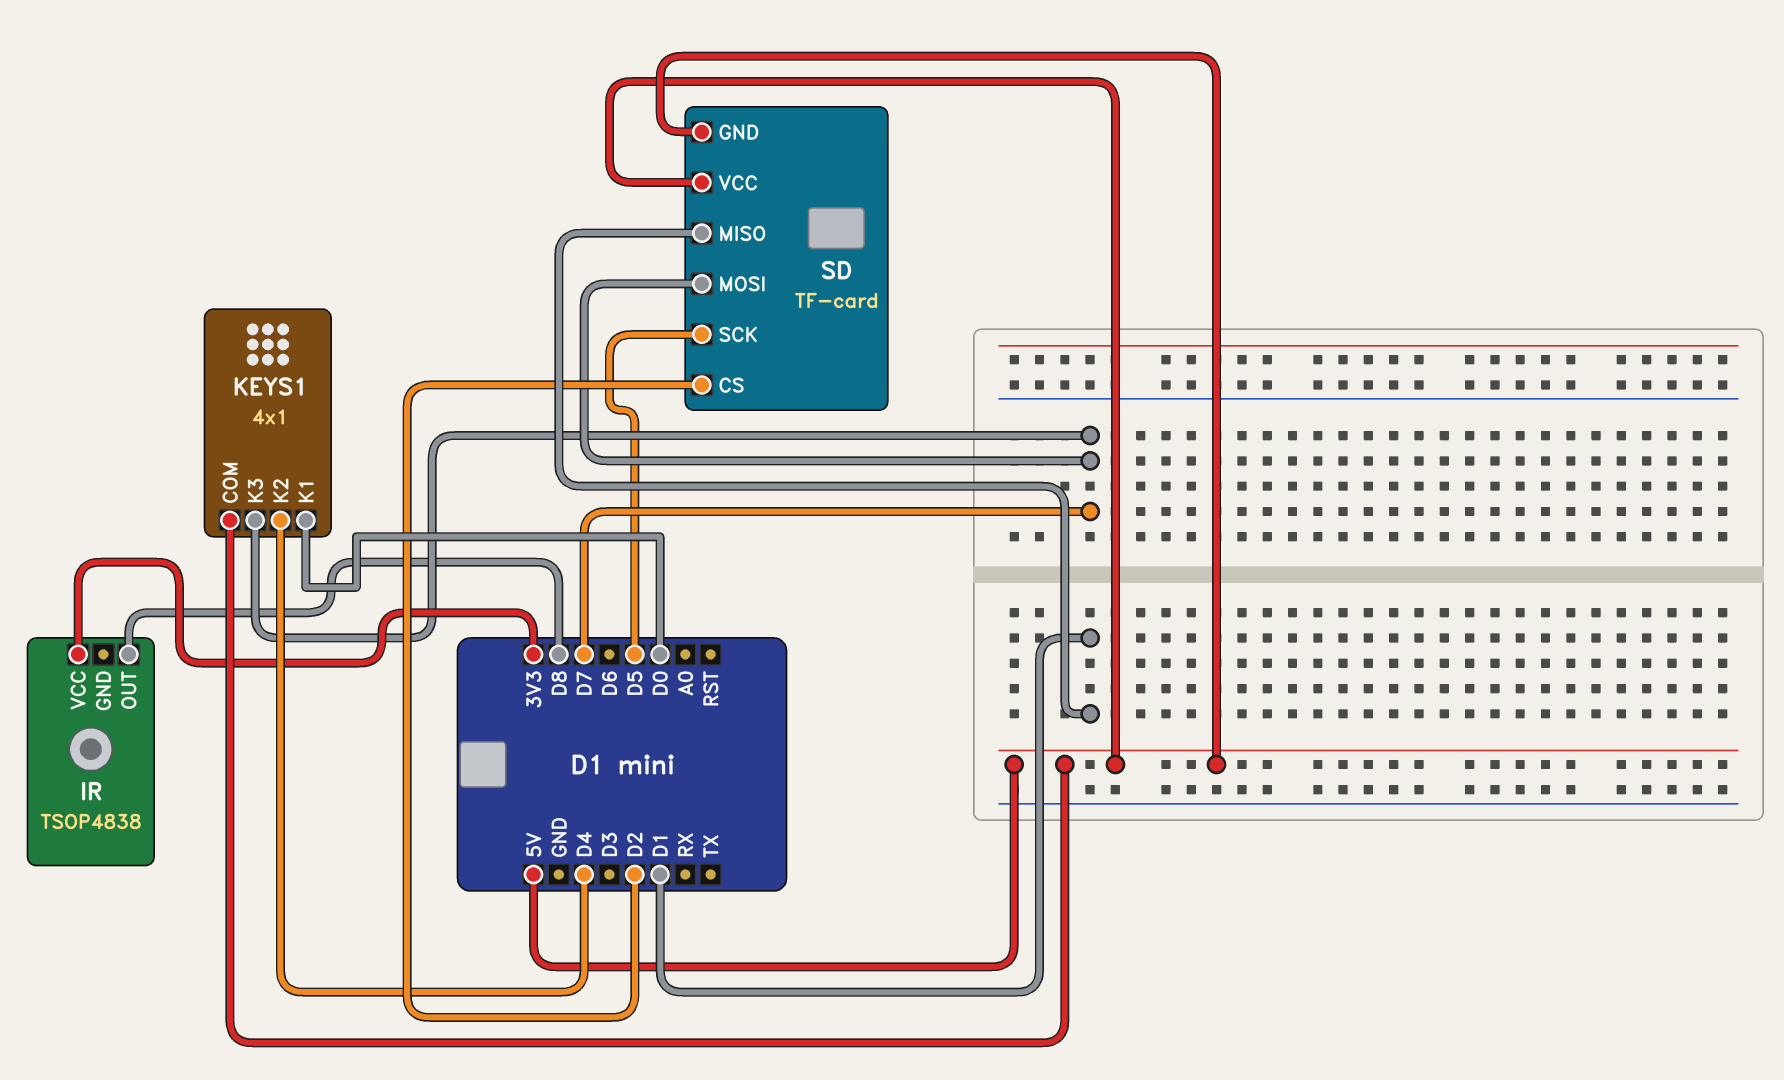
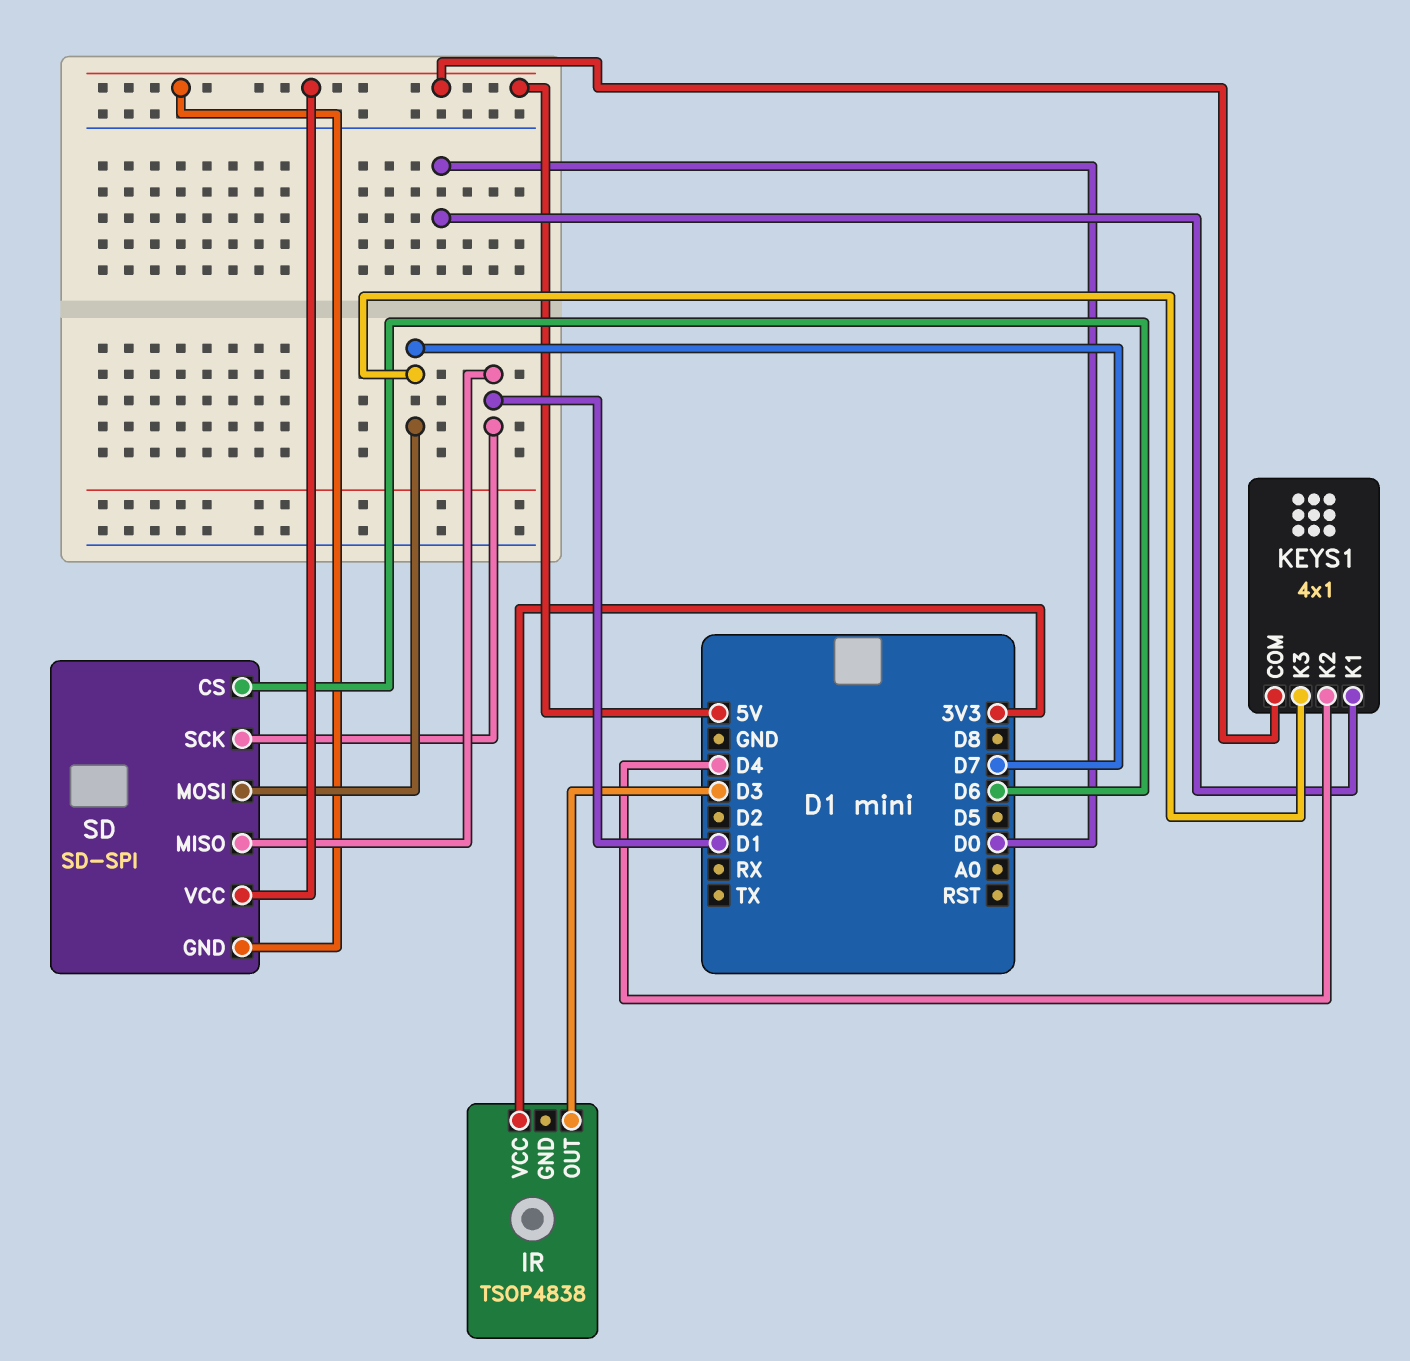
IR pin OUT: D8 -> D3
SD: TF-card -> SD-SPI
SD pin CS: D2 -> D6
SD pin SCK: D5 -> D1

